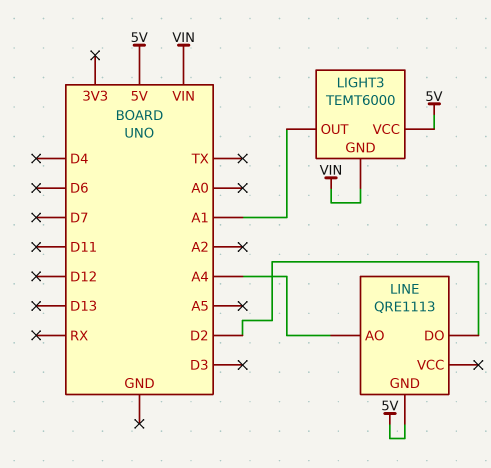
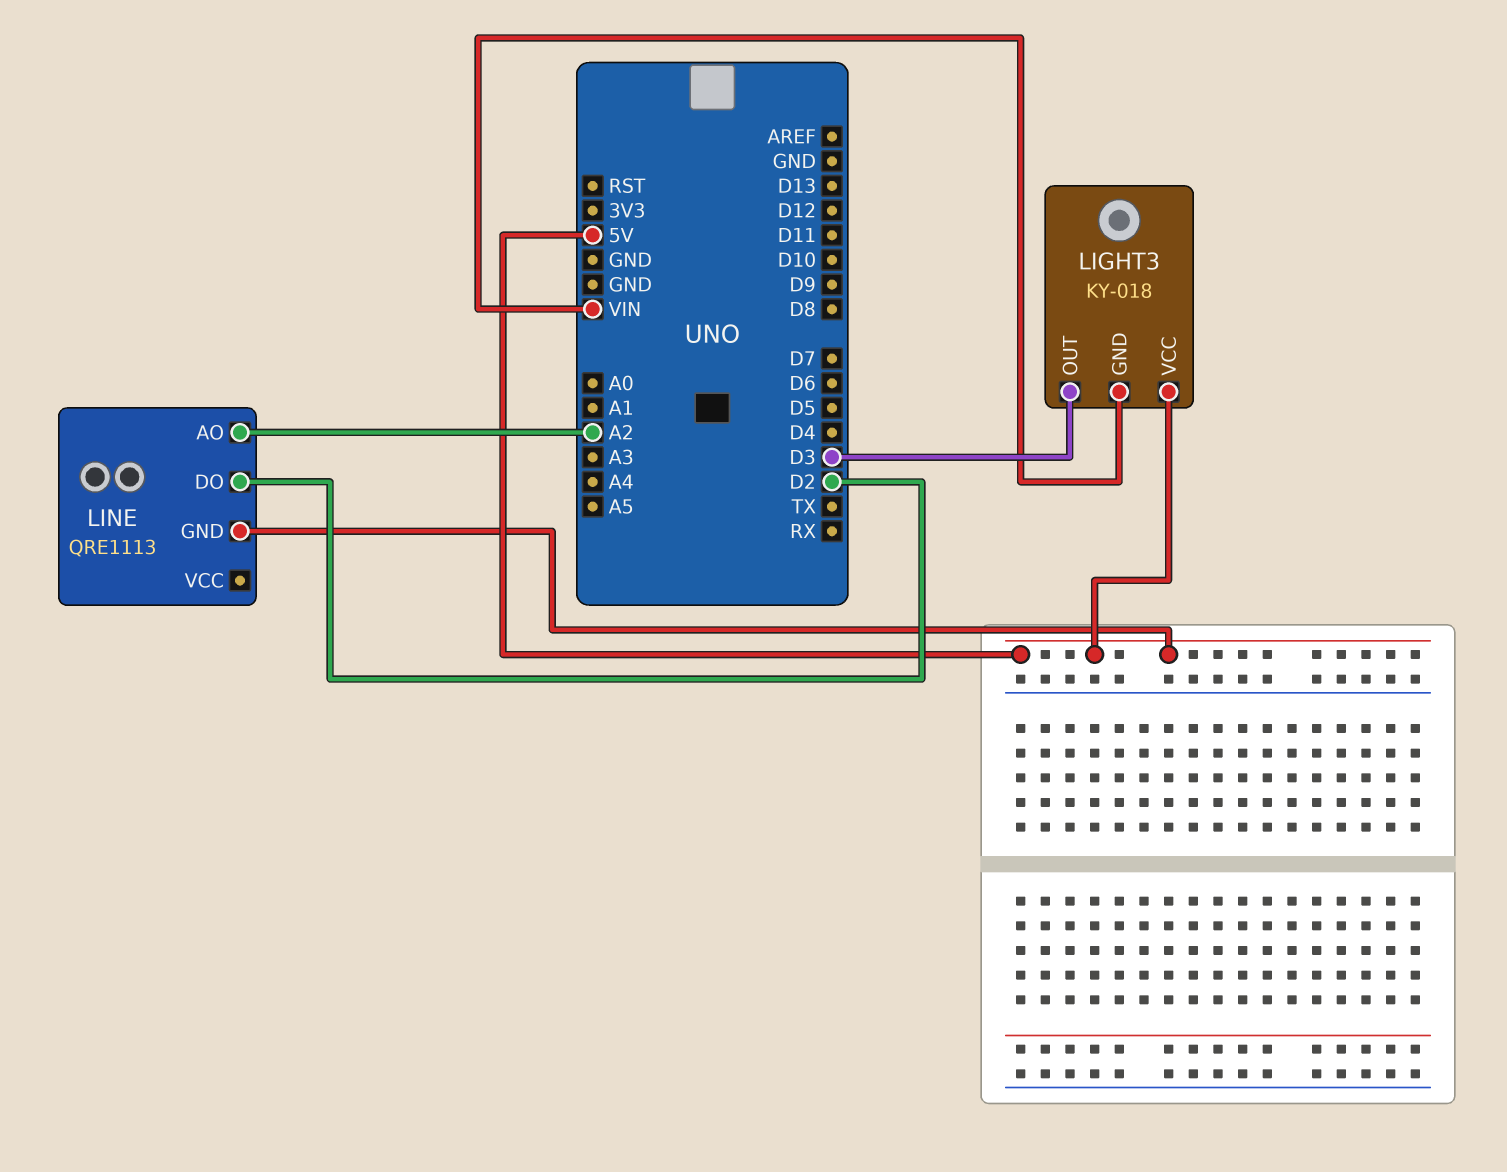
LIGHT3: TEMT6000 -> KY-018
LIGHT3 pin OUT: A1 -> D3
LINE pin AO: A4 -> A2

